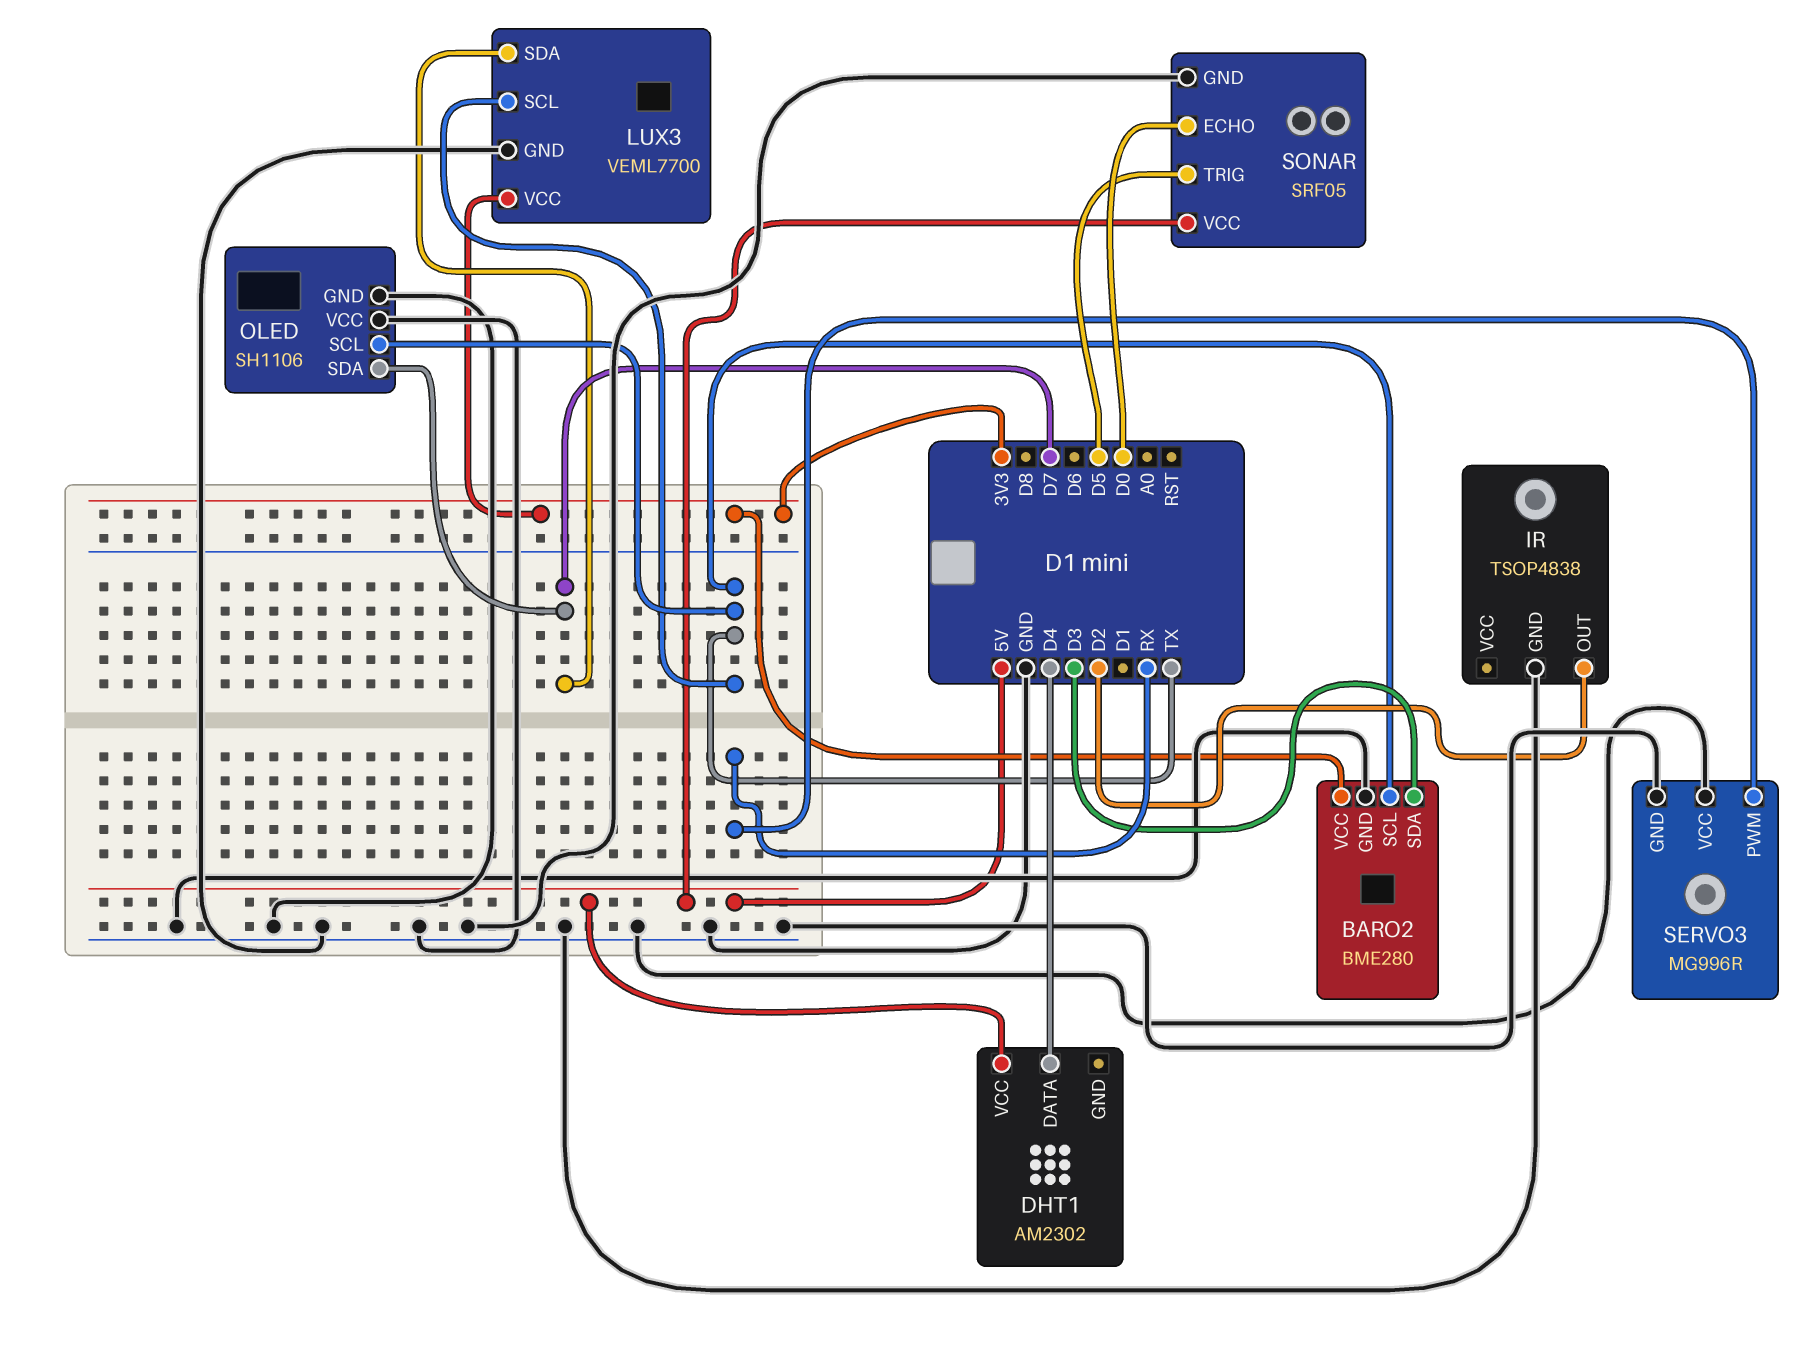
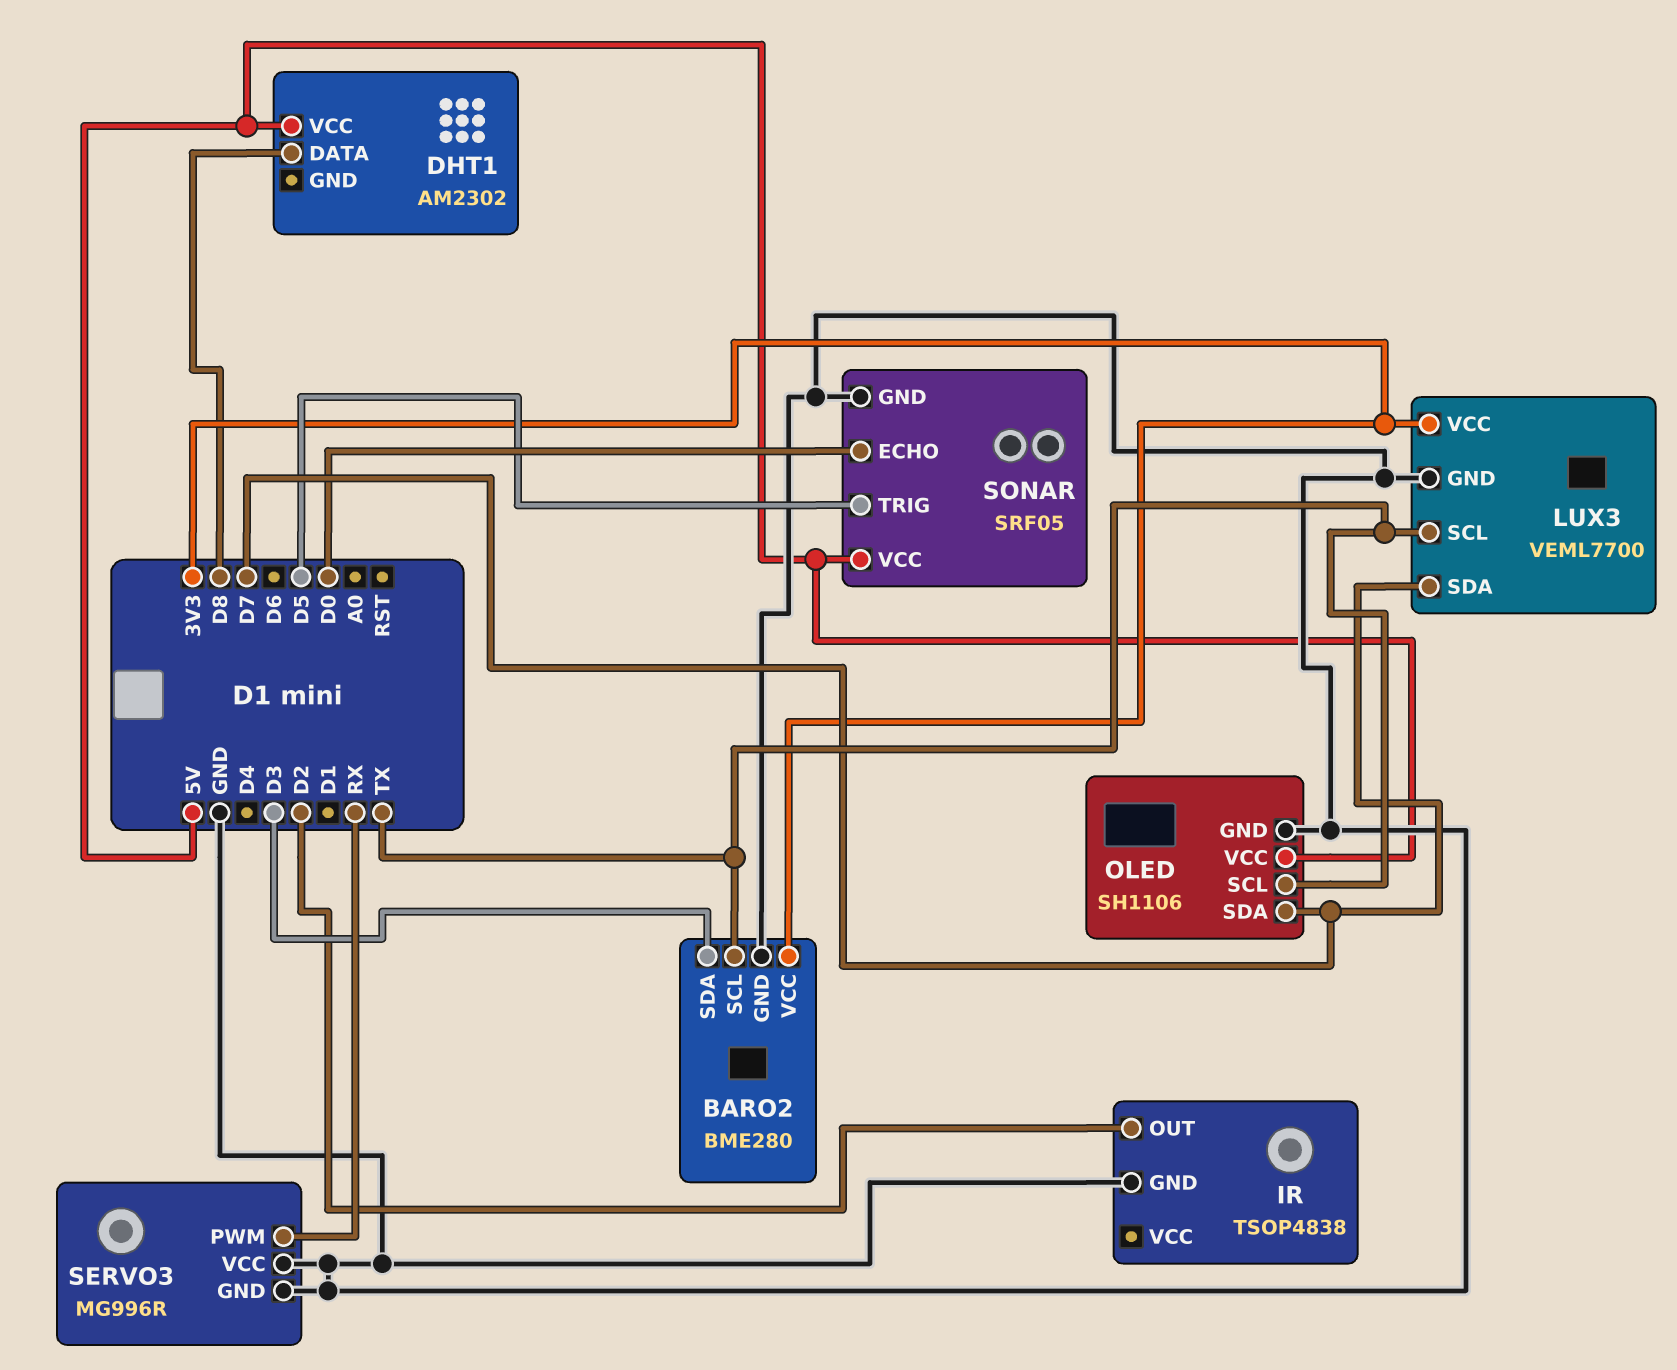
DHT1 pin DATA: D4 -> D8
OLED pin VCC: GND -> 5V

